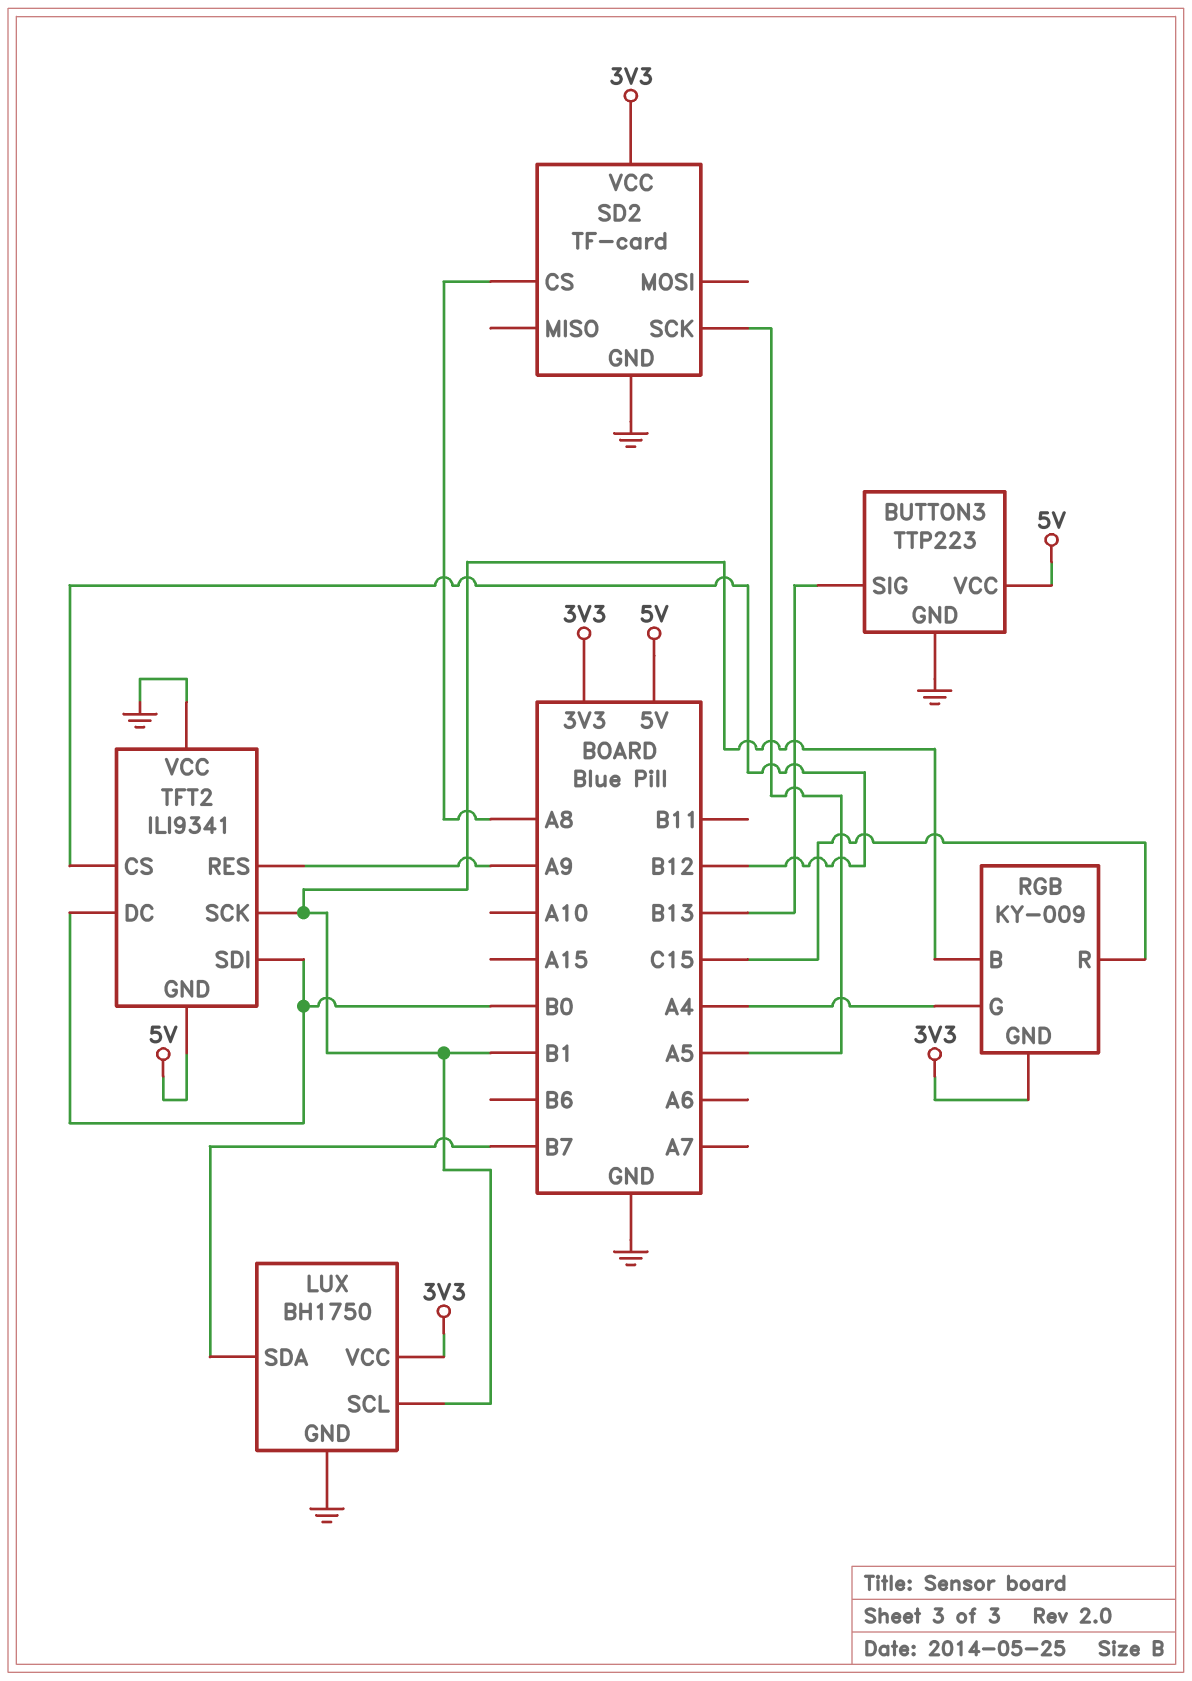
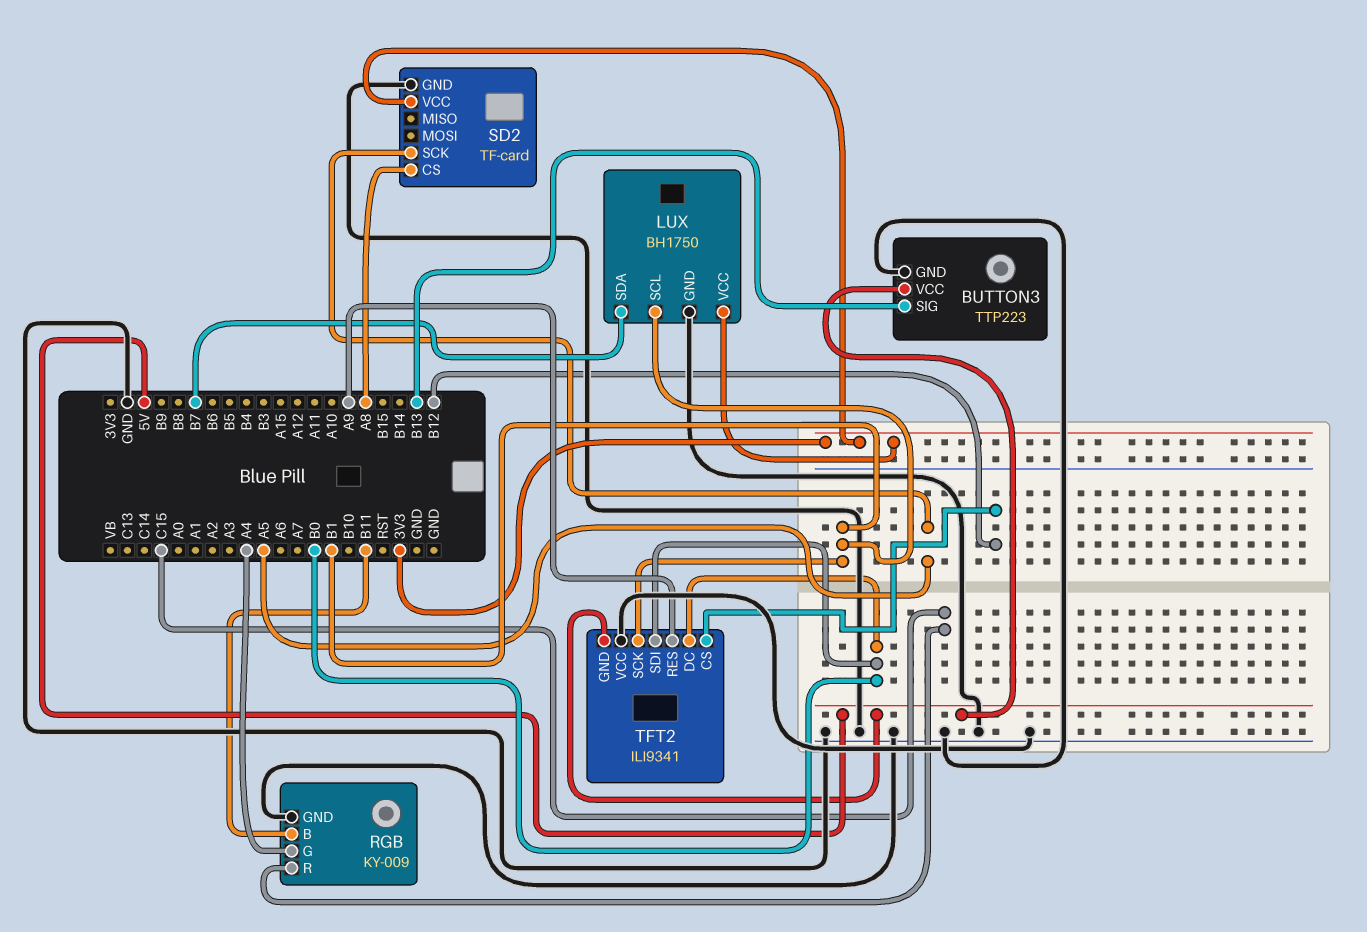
RGB pin B: B1 -> B11
RGB pin GND: 3V3 -> GND

